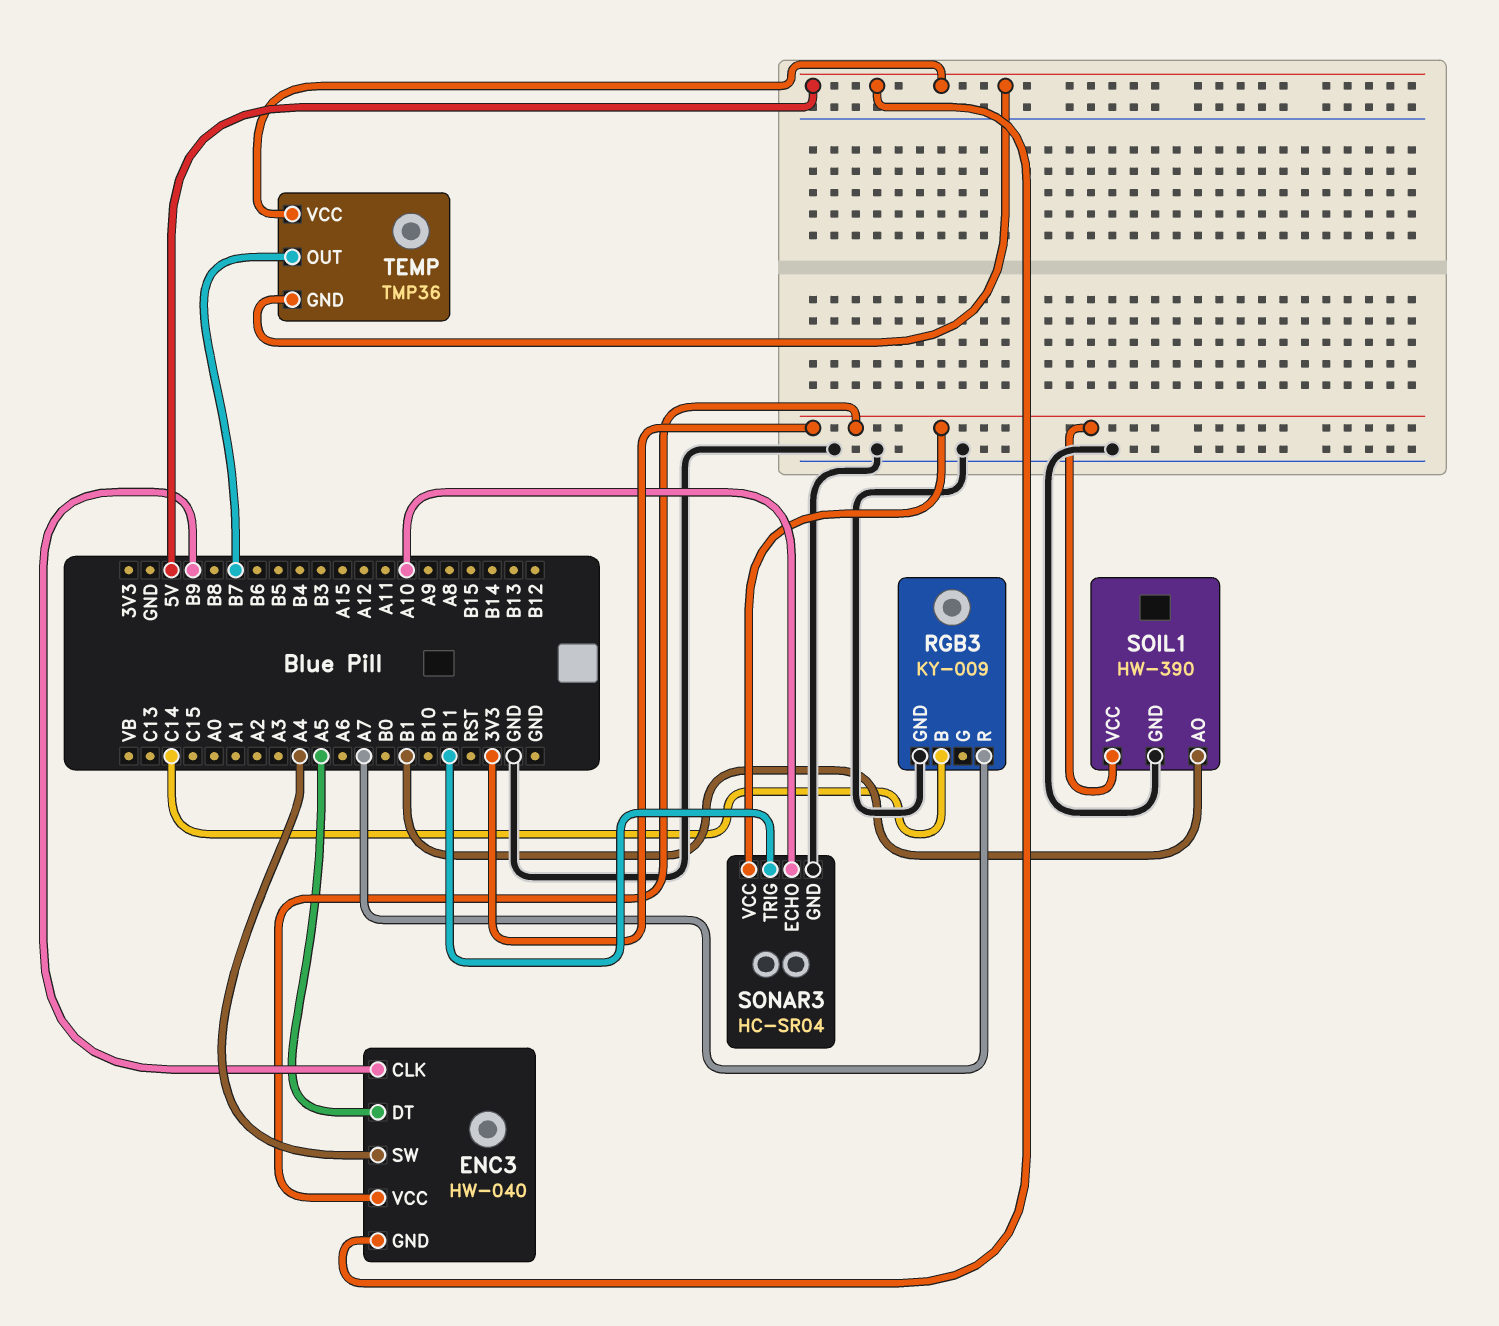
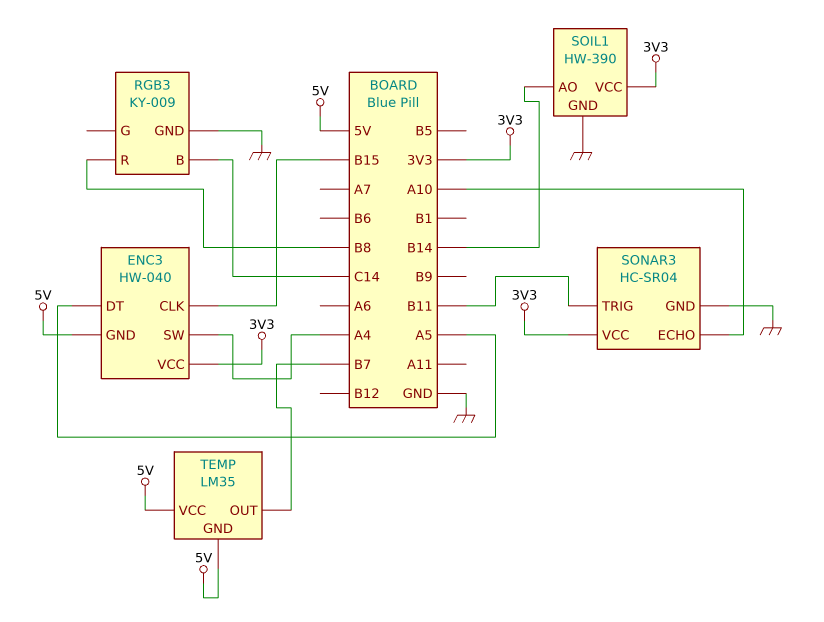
ENC3 pin CLK: B9 -> B15
RGB3 pin R: A7 -> B8
SOIL1 pin AO: B1 -> B14
TEMP: TMP36 -> LM35

